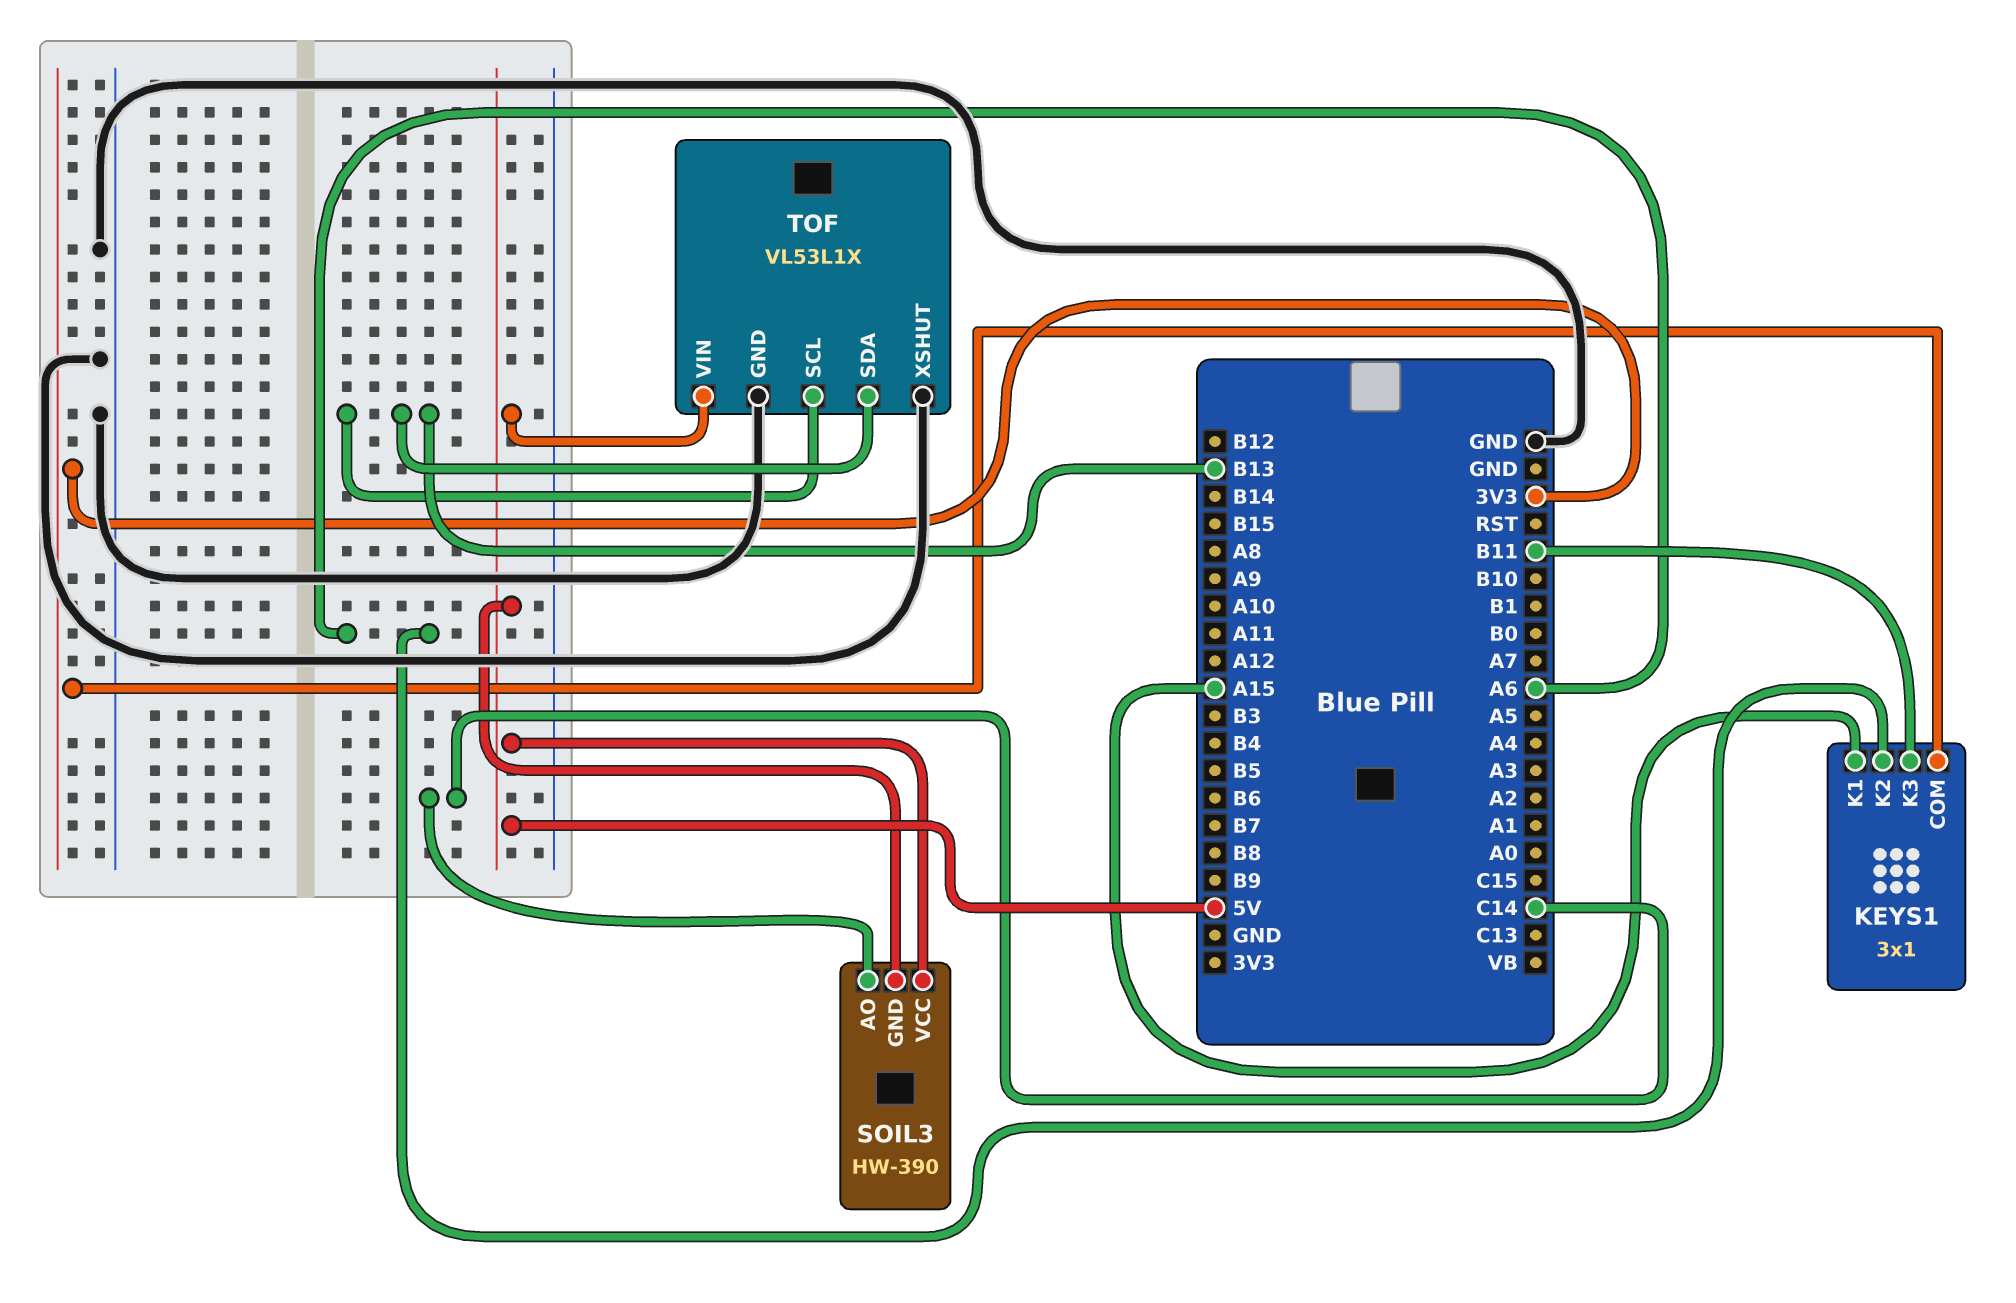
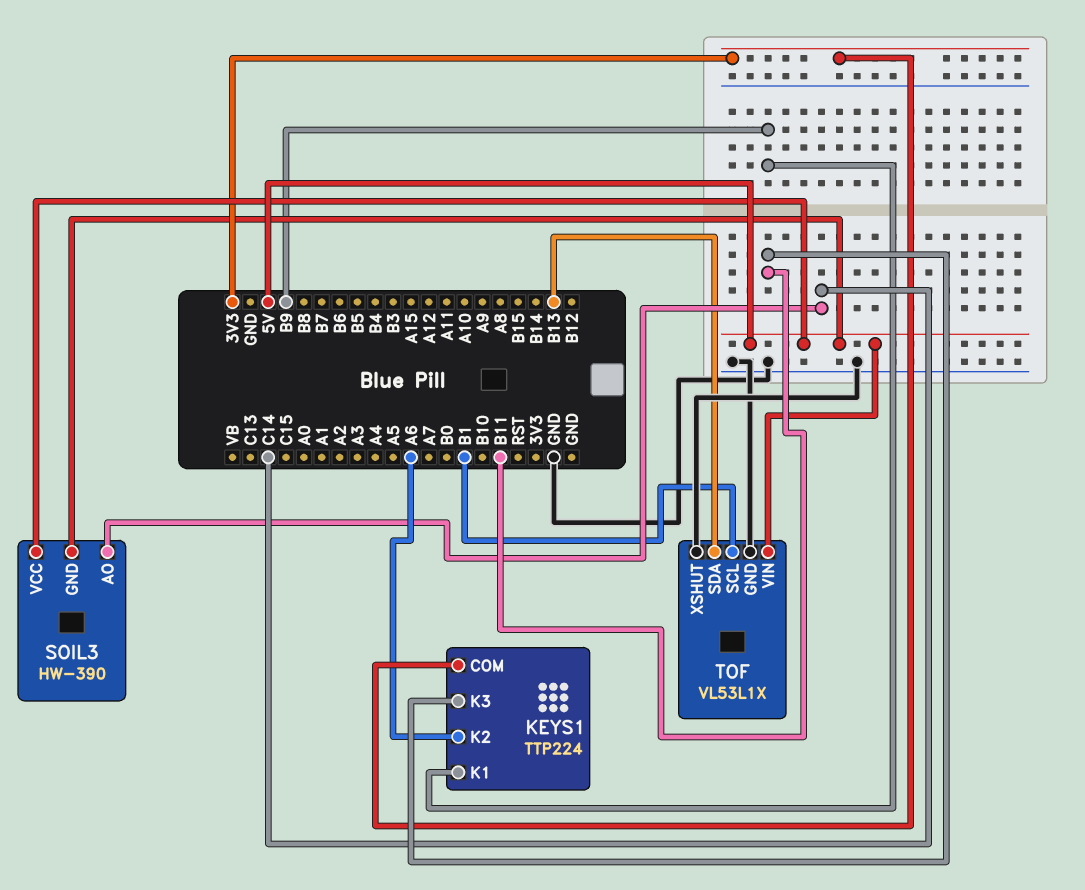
KEYS1: 3x1 -> TTP224
KEYS1 pin K1: A15 -> B9
TOF pin SCL: B13 -> B1

